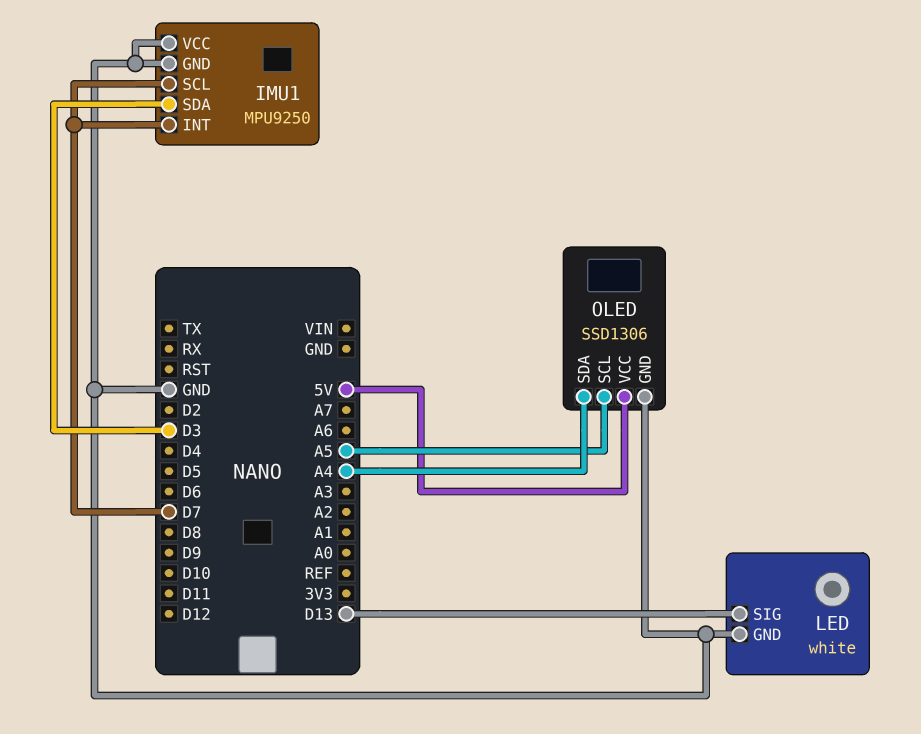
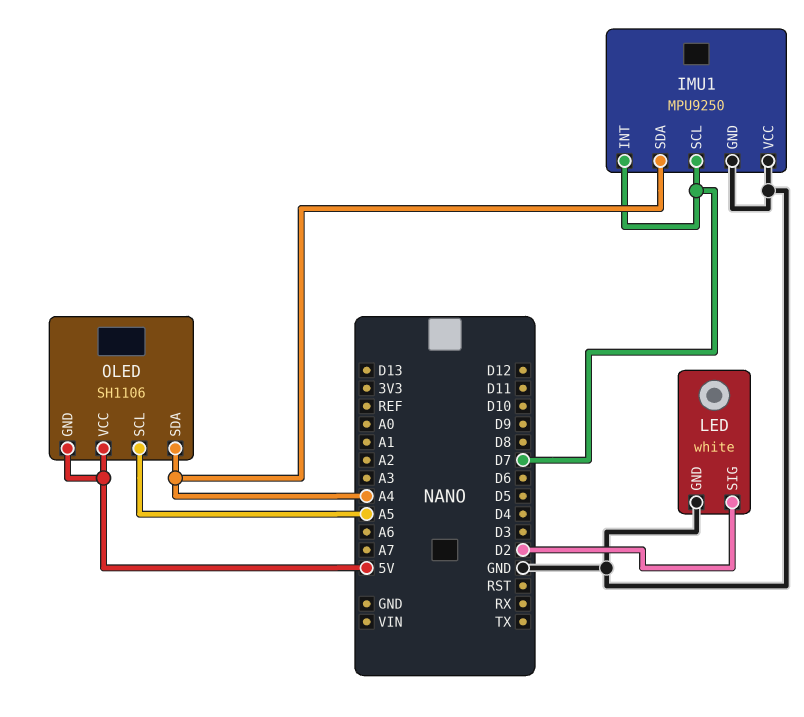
IMU1 pin SDA: D3 -> A4
LED pin SIG: D13 -> D2
OLED: SSD1306 -> SH1106
OLED pin GND: GND -> 5V

